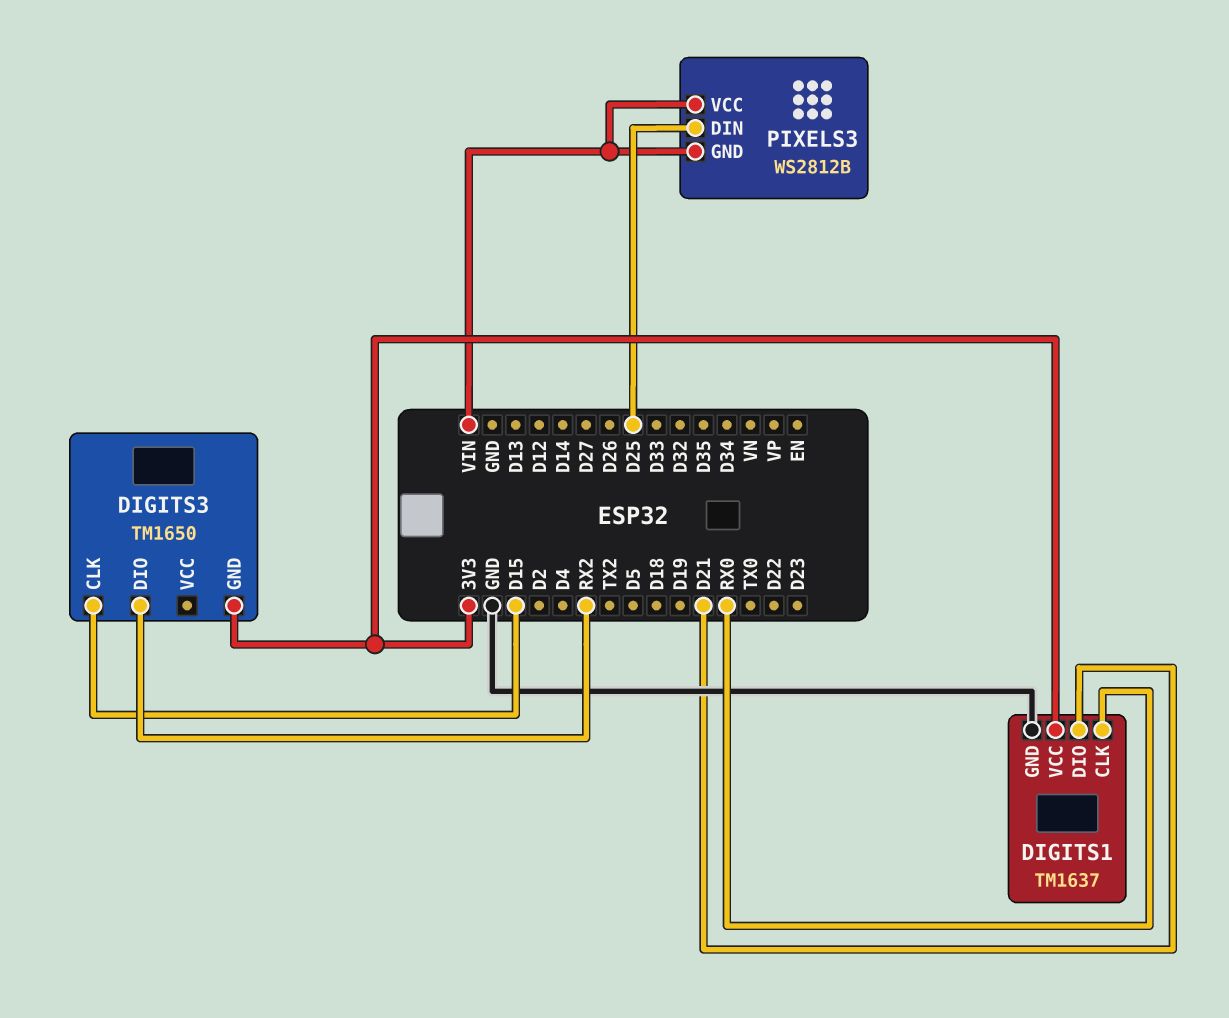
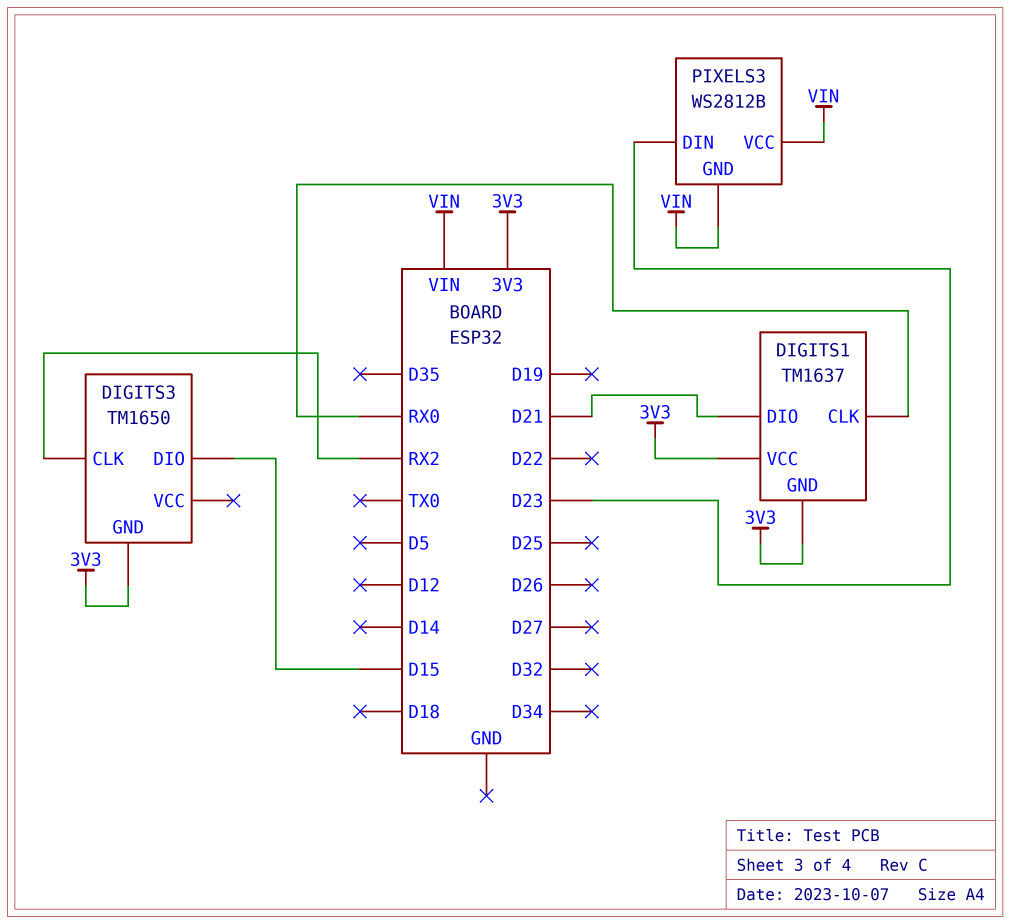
DIGITS1 pin GND: GND -> 3V3
DIGITS3 pin CLK: D15 -> RX2
DIGITS3 pin DIO: RX2 -> D15
PIXELS3 pin DIN: D25 -> D23

